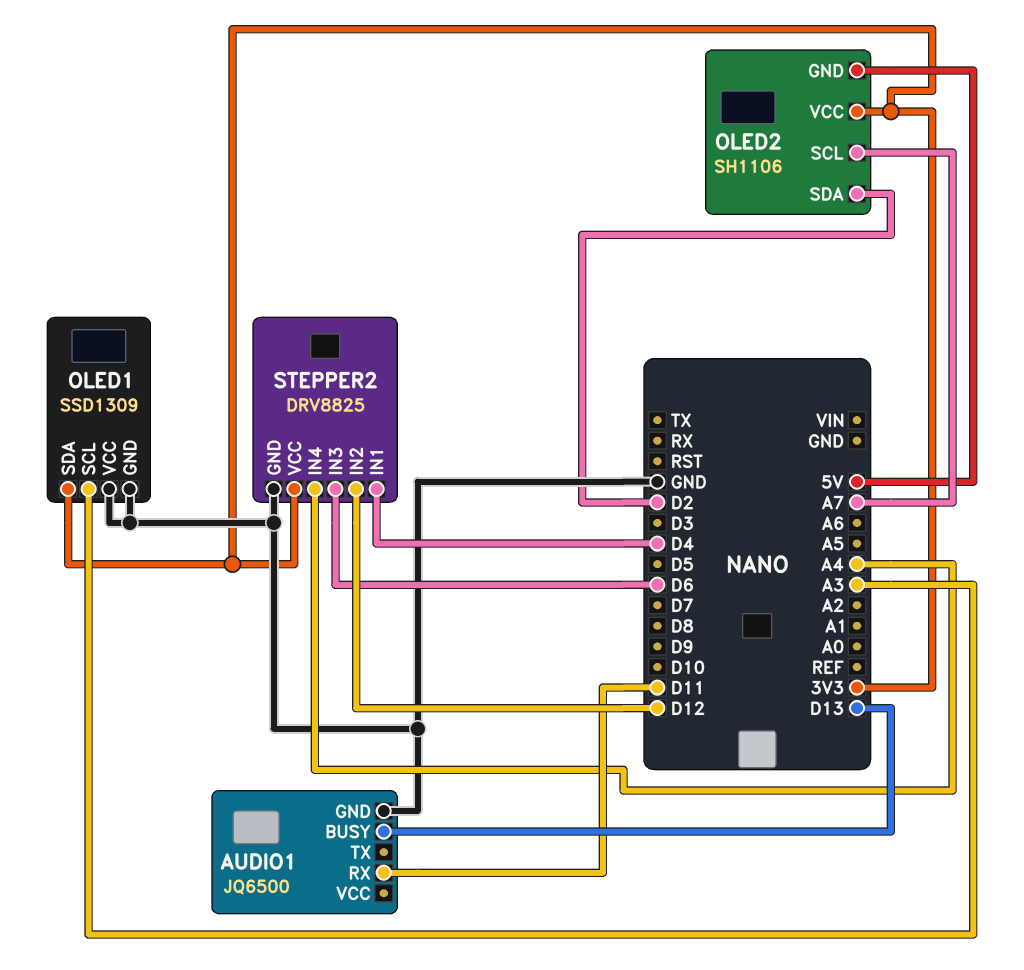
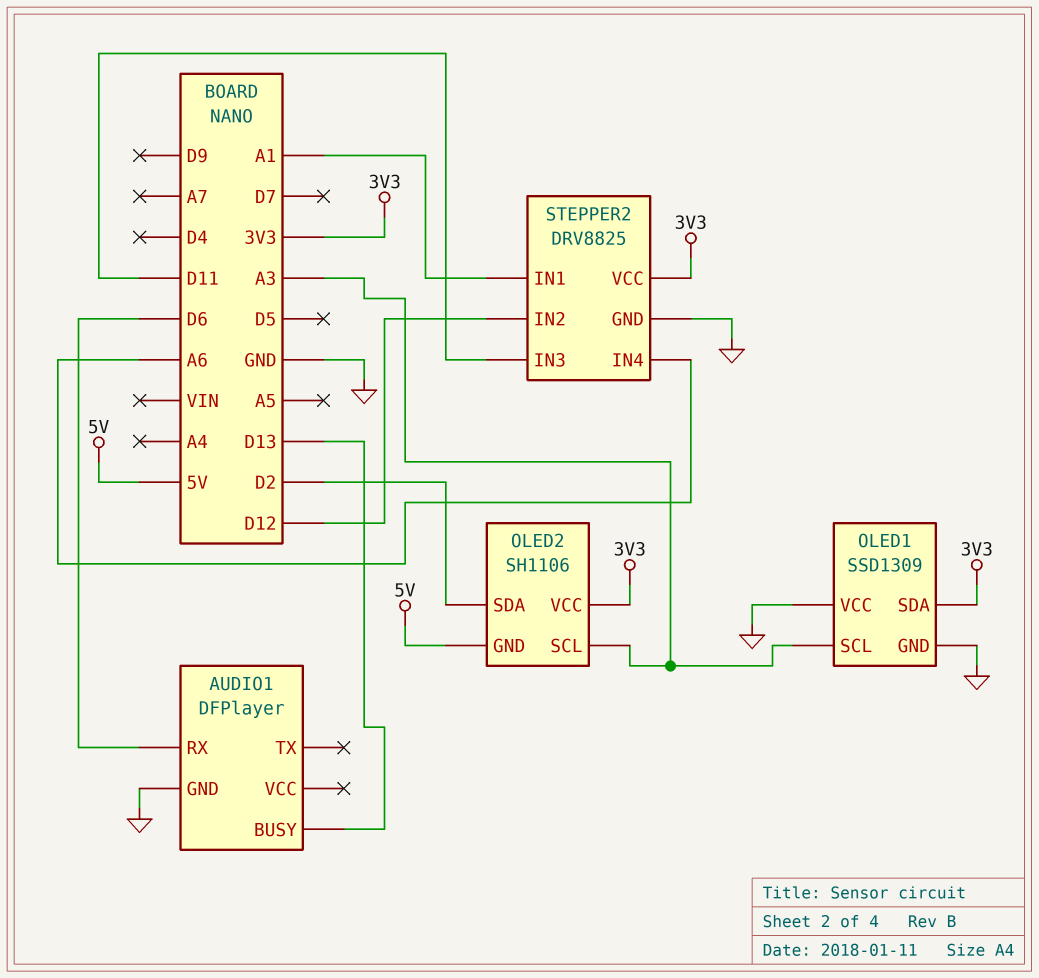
AUDIO1: JQ6500 -> DFPlayer
AUDIO1 pin RX: D11 -> D6
OLED2 pin SCL: A7 -> A3
STEPPER2 pin IN1: D4 -> A1
STEPPER2 pin IN3: D6 -> D11
STEPPER2 pin IN4: A4 -> A6

